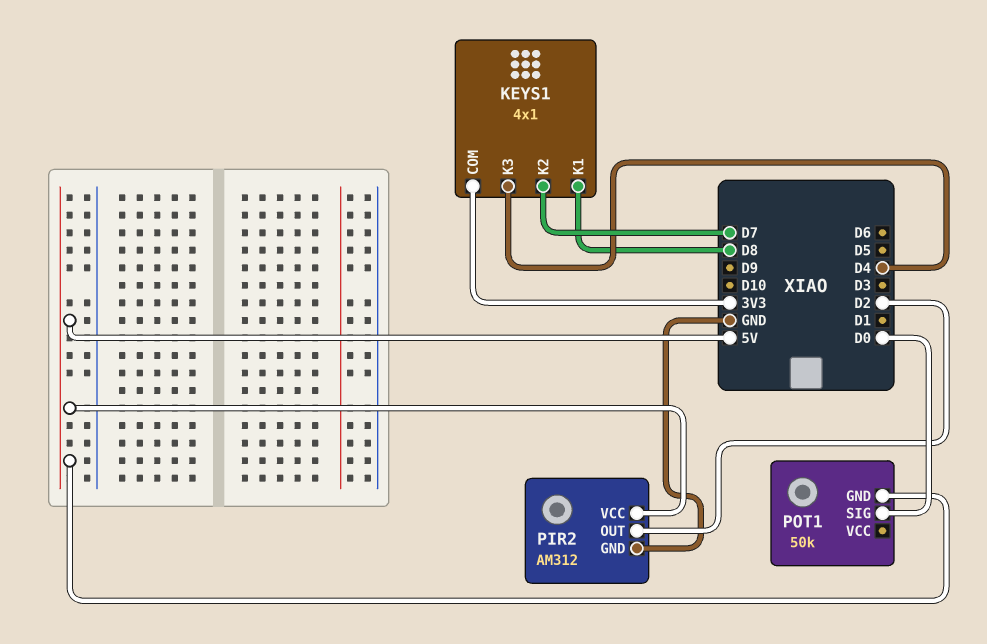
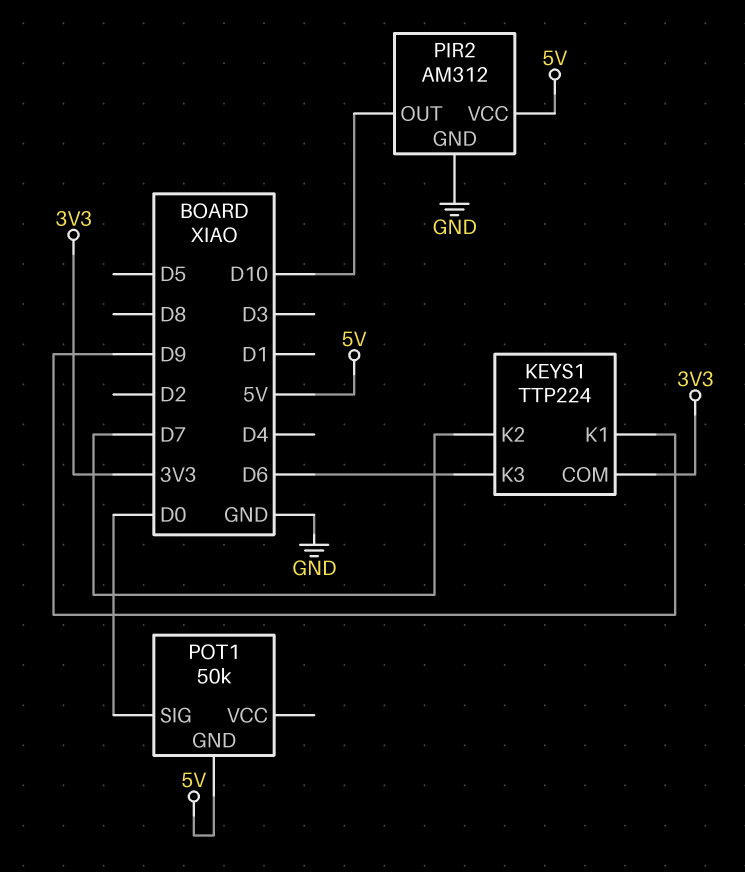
KEYS1: 4x1 -> TTP224
KEYS1 pin K1: D8 -> D9
KEYS1 pin K3: D4 -> D6
PIR2 pin OUT: D2 -> D10

